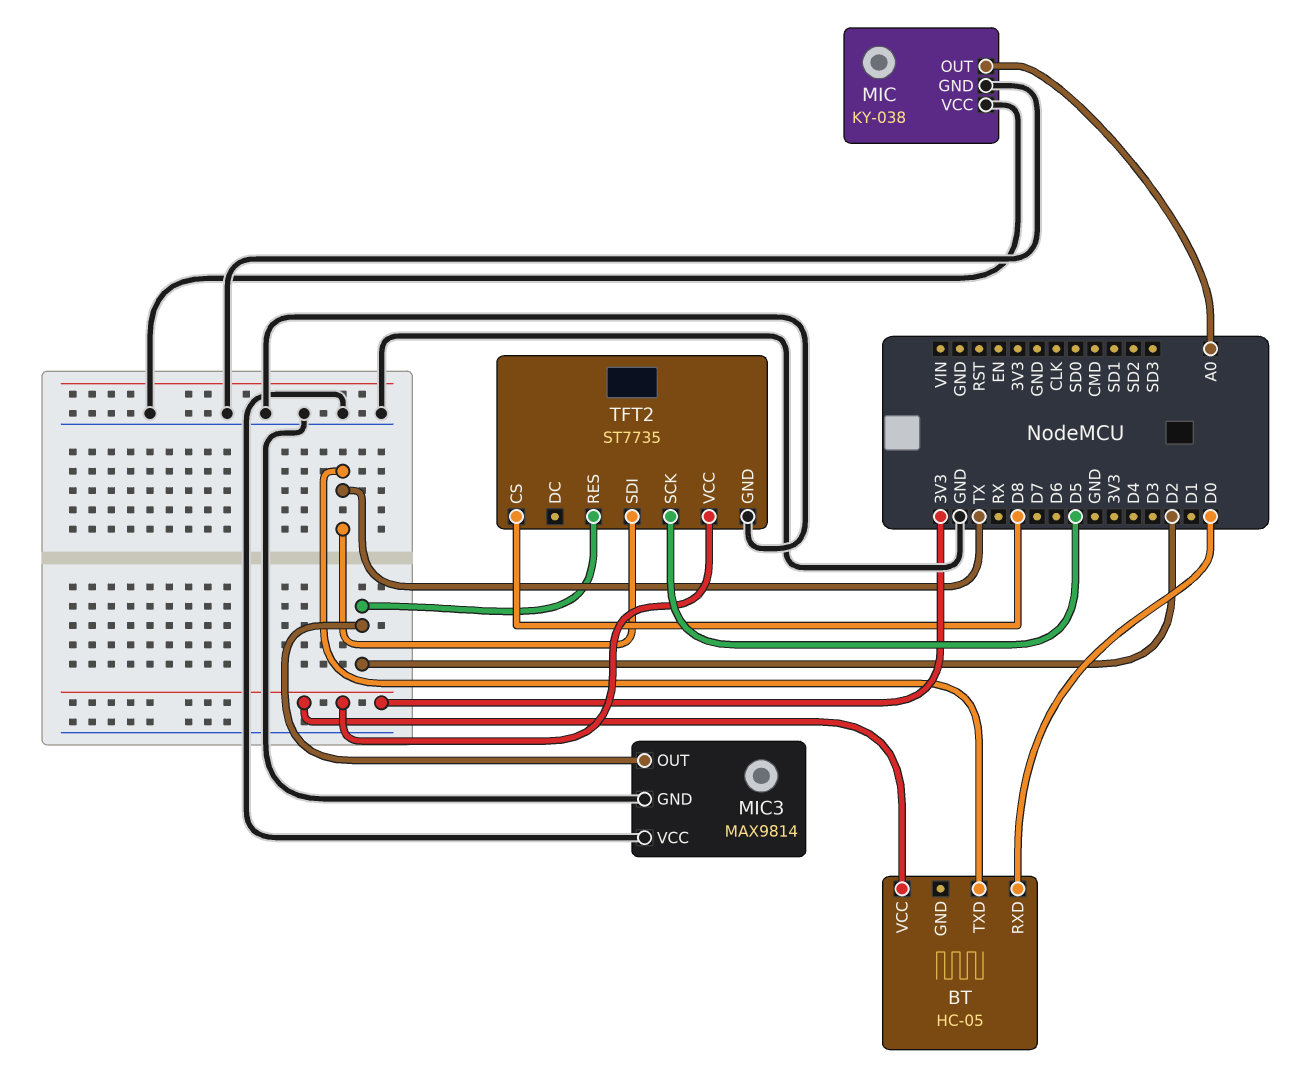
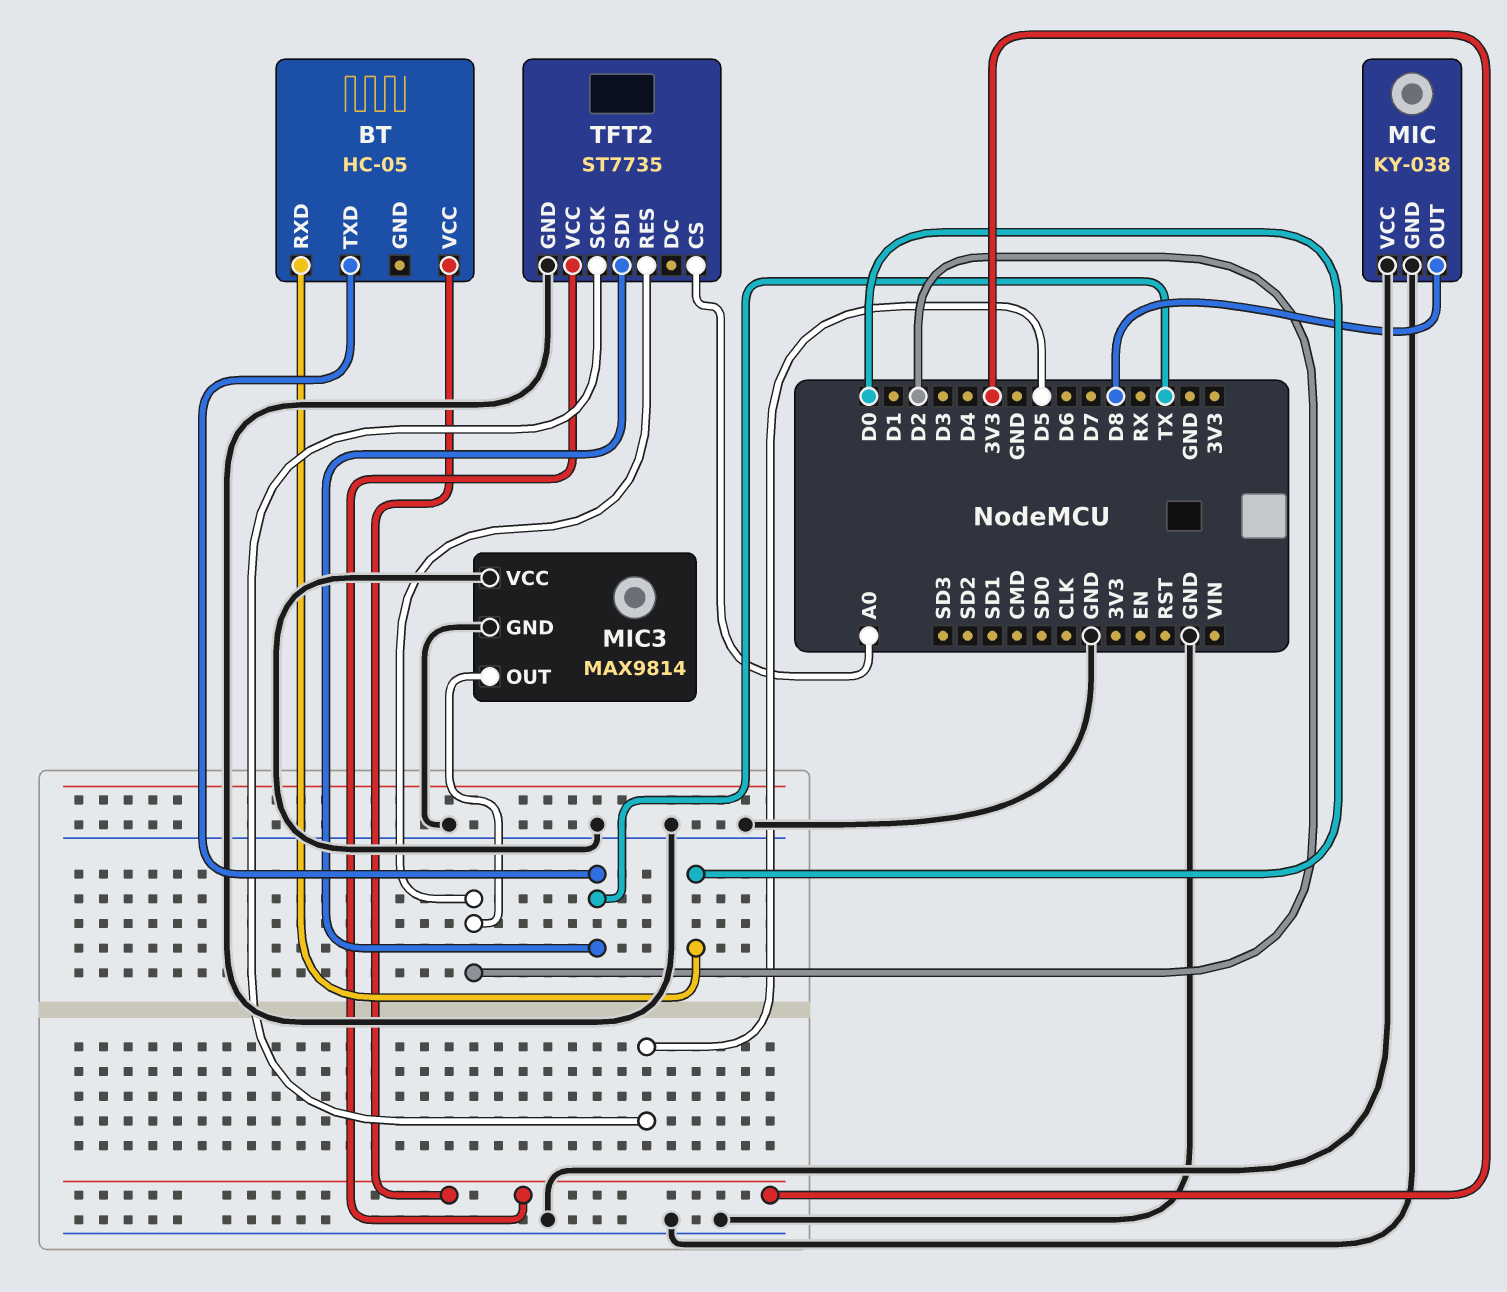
MIC pin OUT: A0 -> D8
TFT2 pin CS: D8 -> A0

